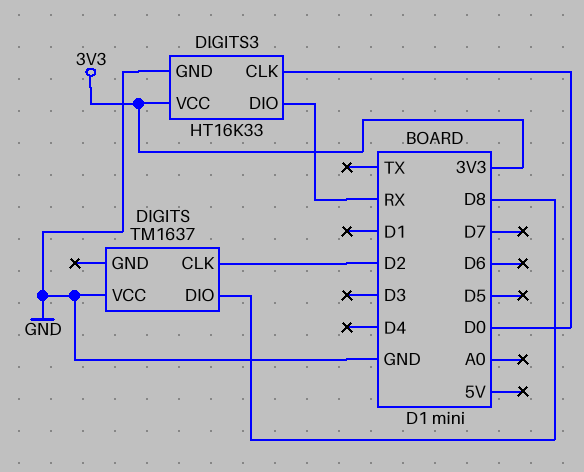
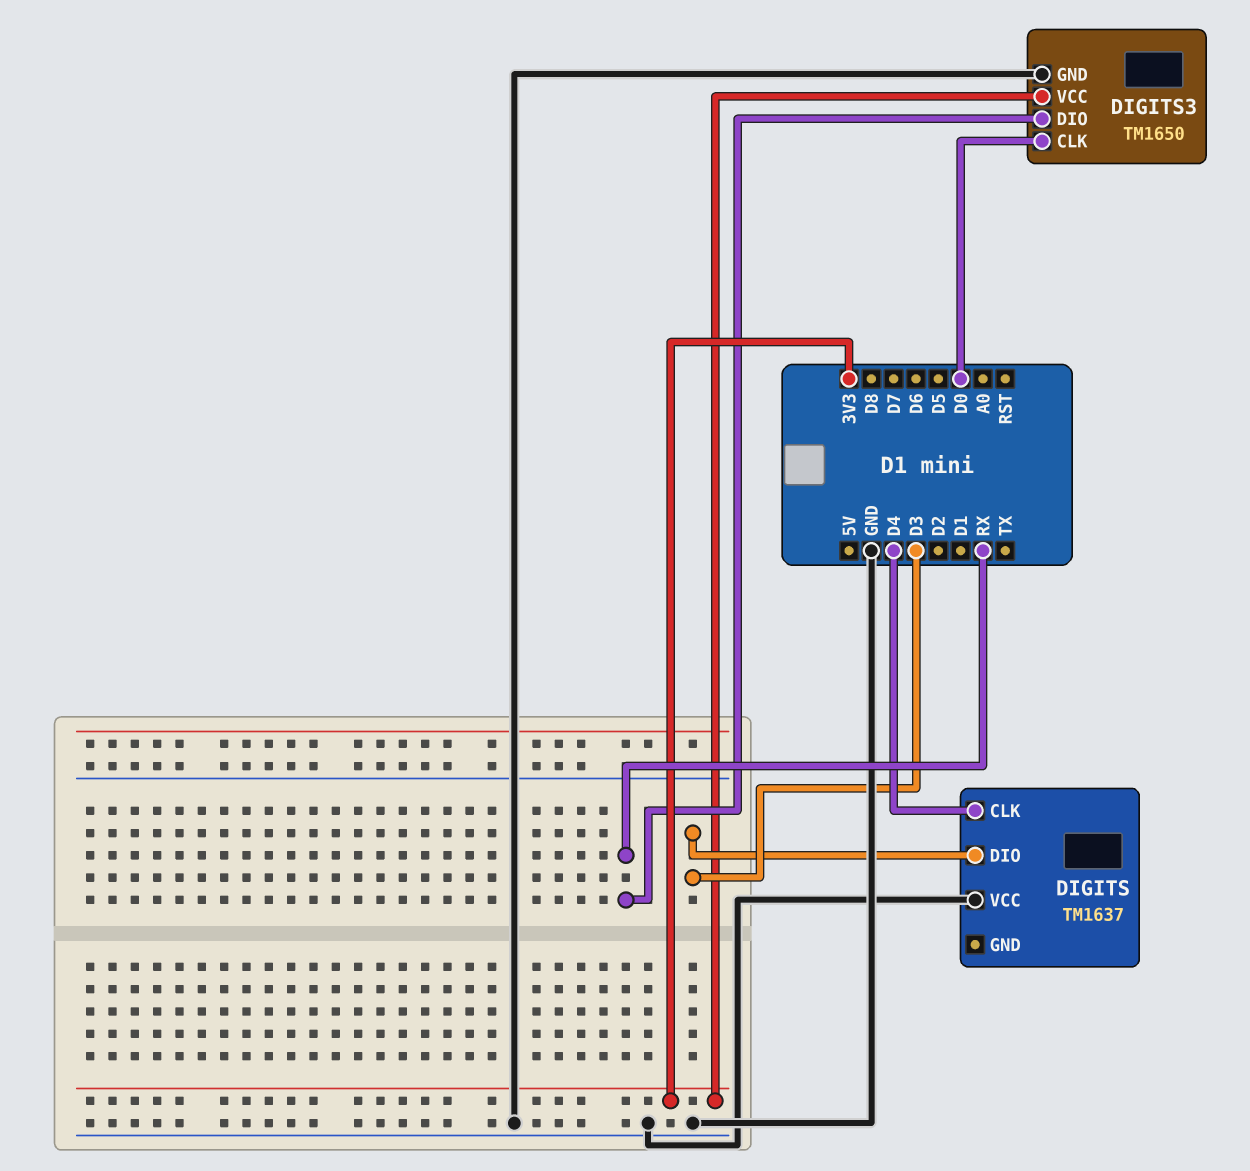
DIGITS pin CLK: D2 -> D4
DIGITS pin DIO: D8 -> D3
DIGITS3: HT16K33 -> TM1650

